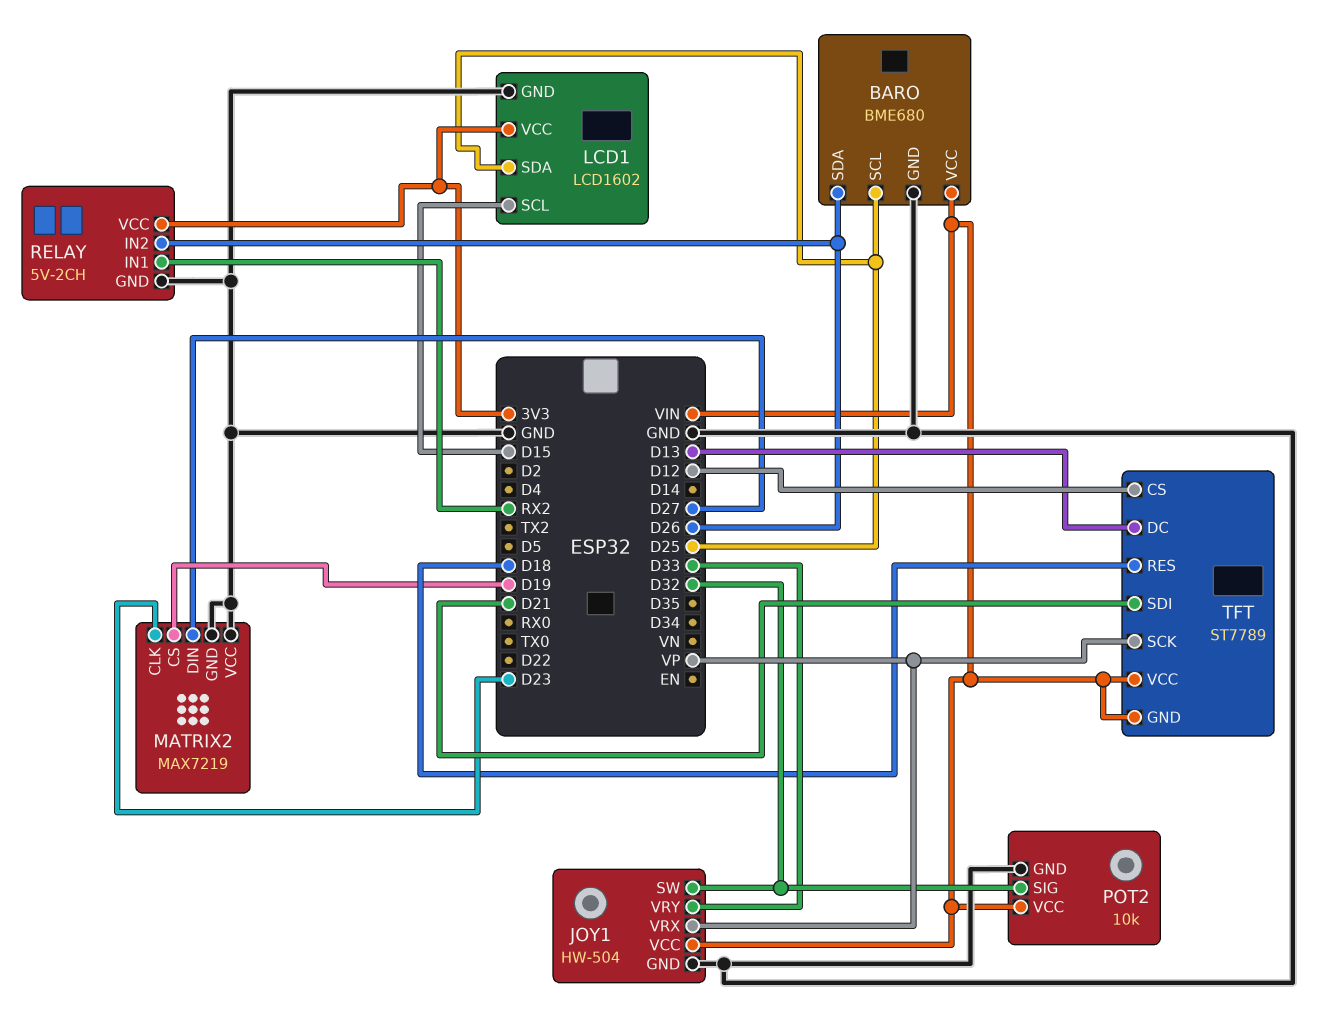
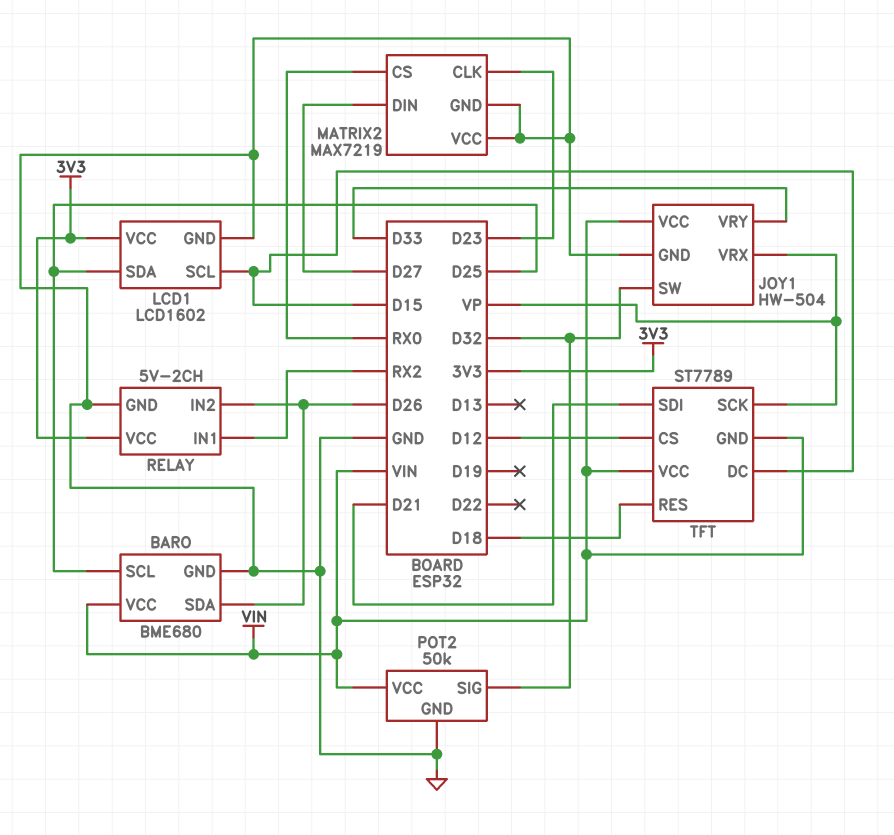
MATRIX2 pin CS: D19 -> RX0
POT2: 10k -> 50k
TFT pin DC: D13 -> D15

